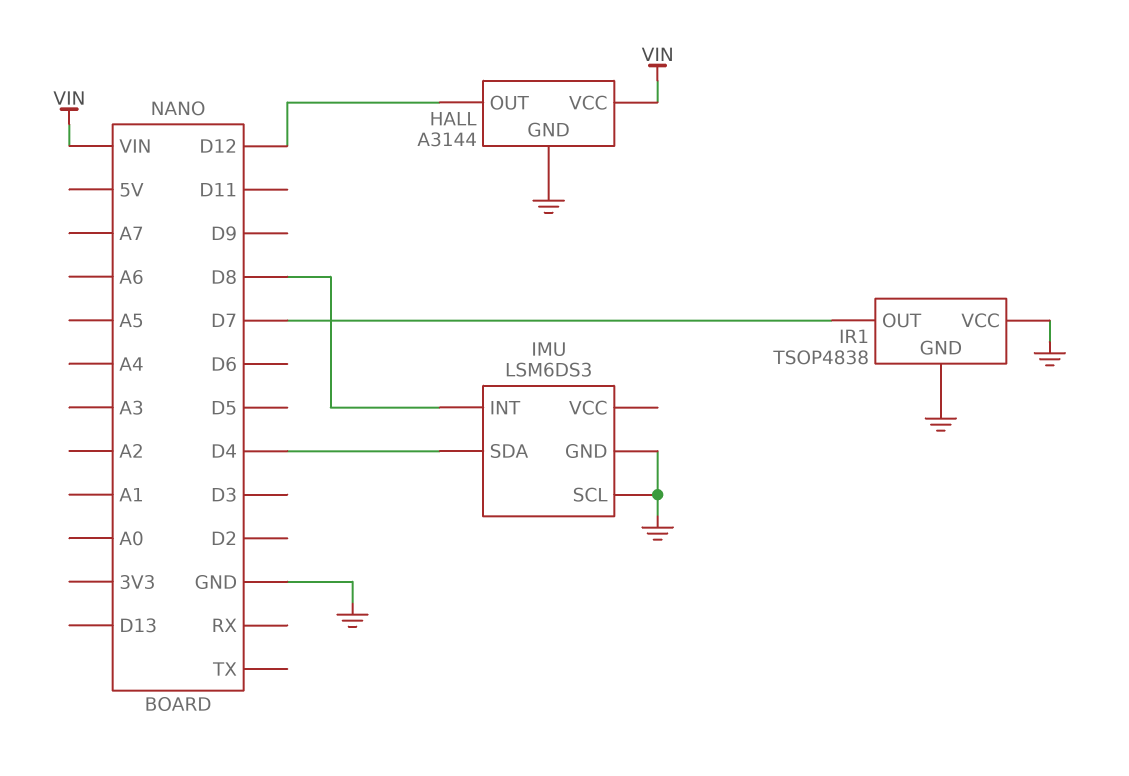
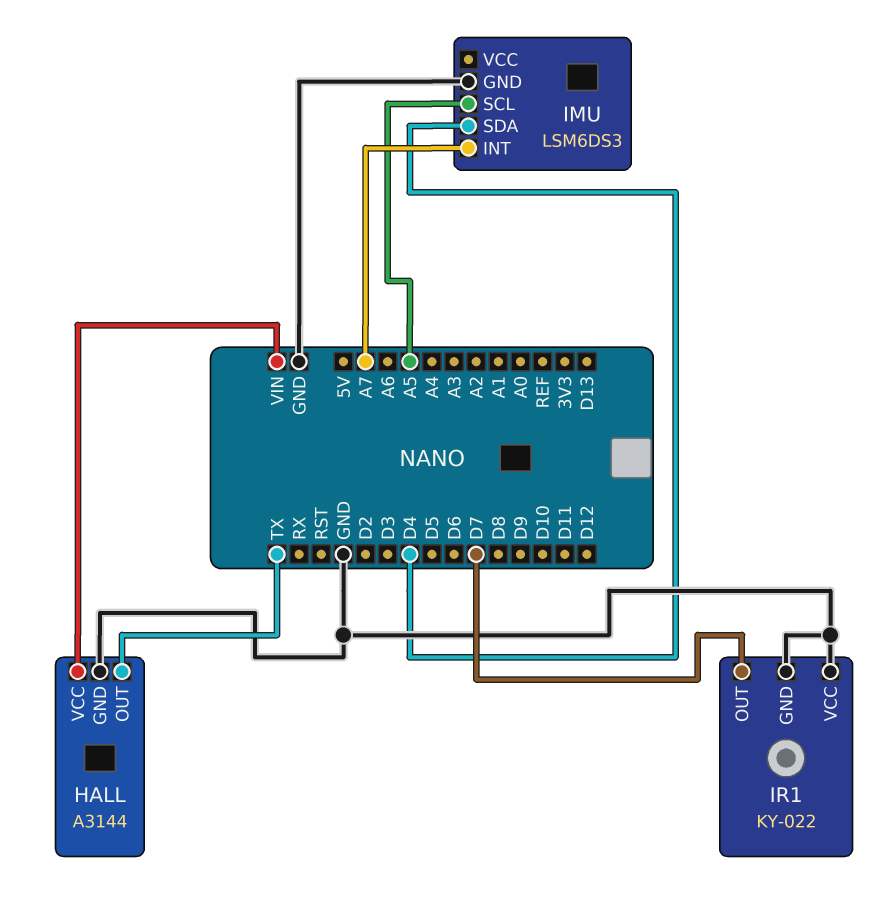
HALL pin OUT: D12 -> TX
IMU pin INT: D8 -> A7
IMU pin SCL: GND -> A5
IR1: TSOP4838 -> KY-022

